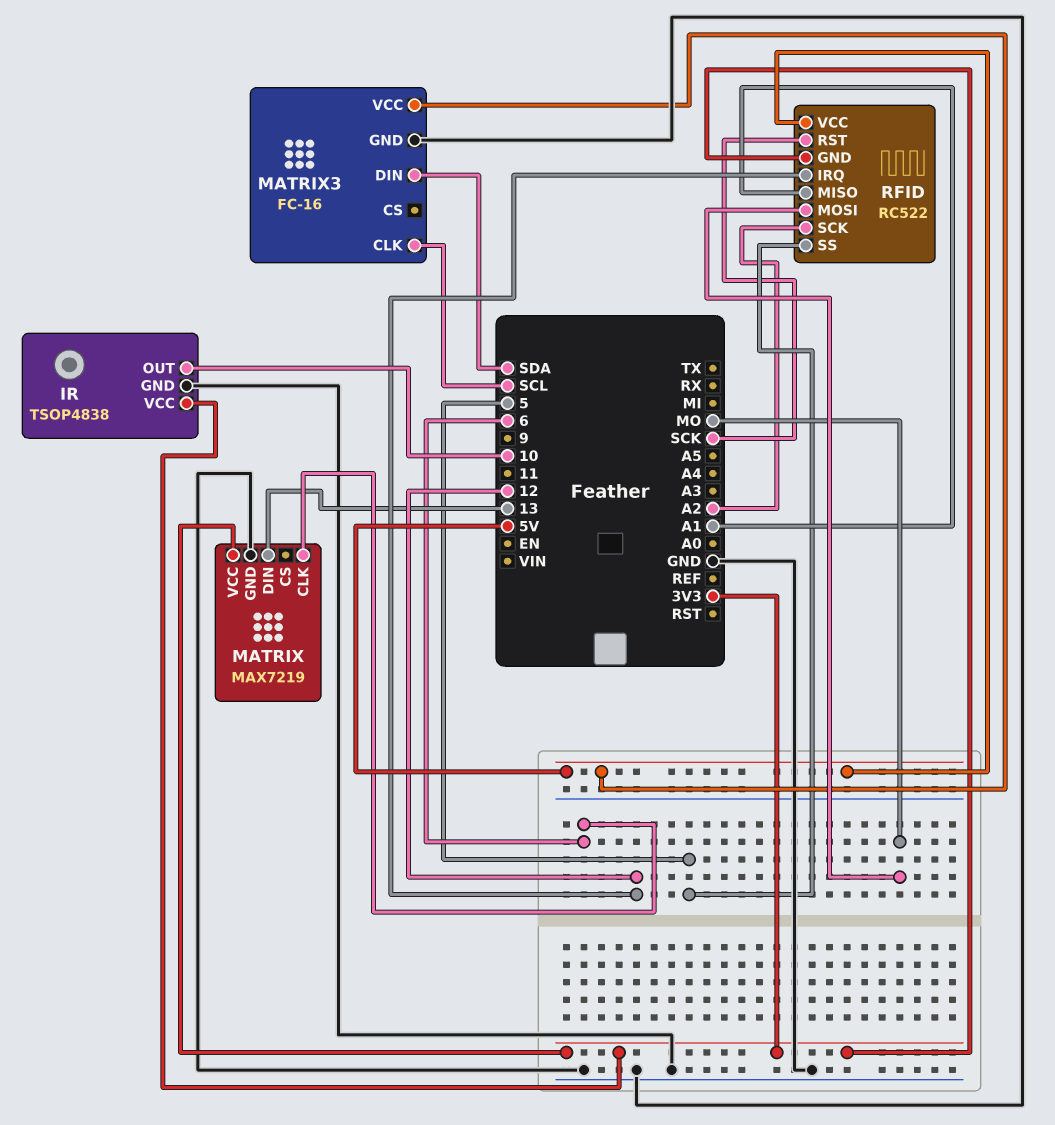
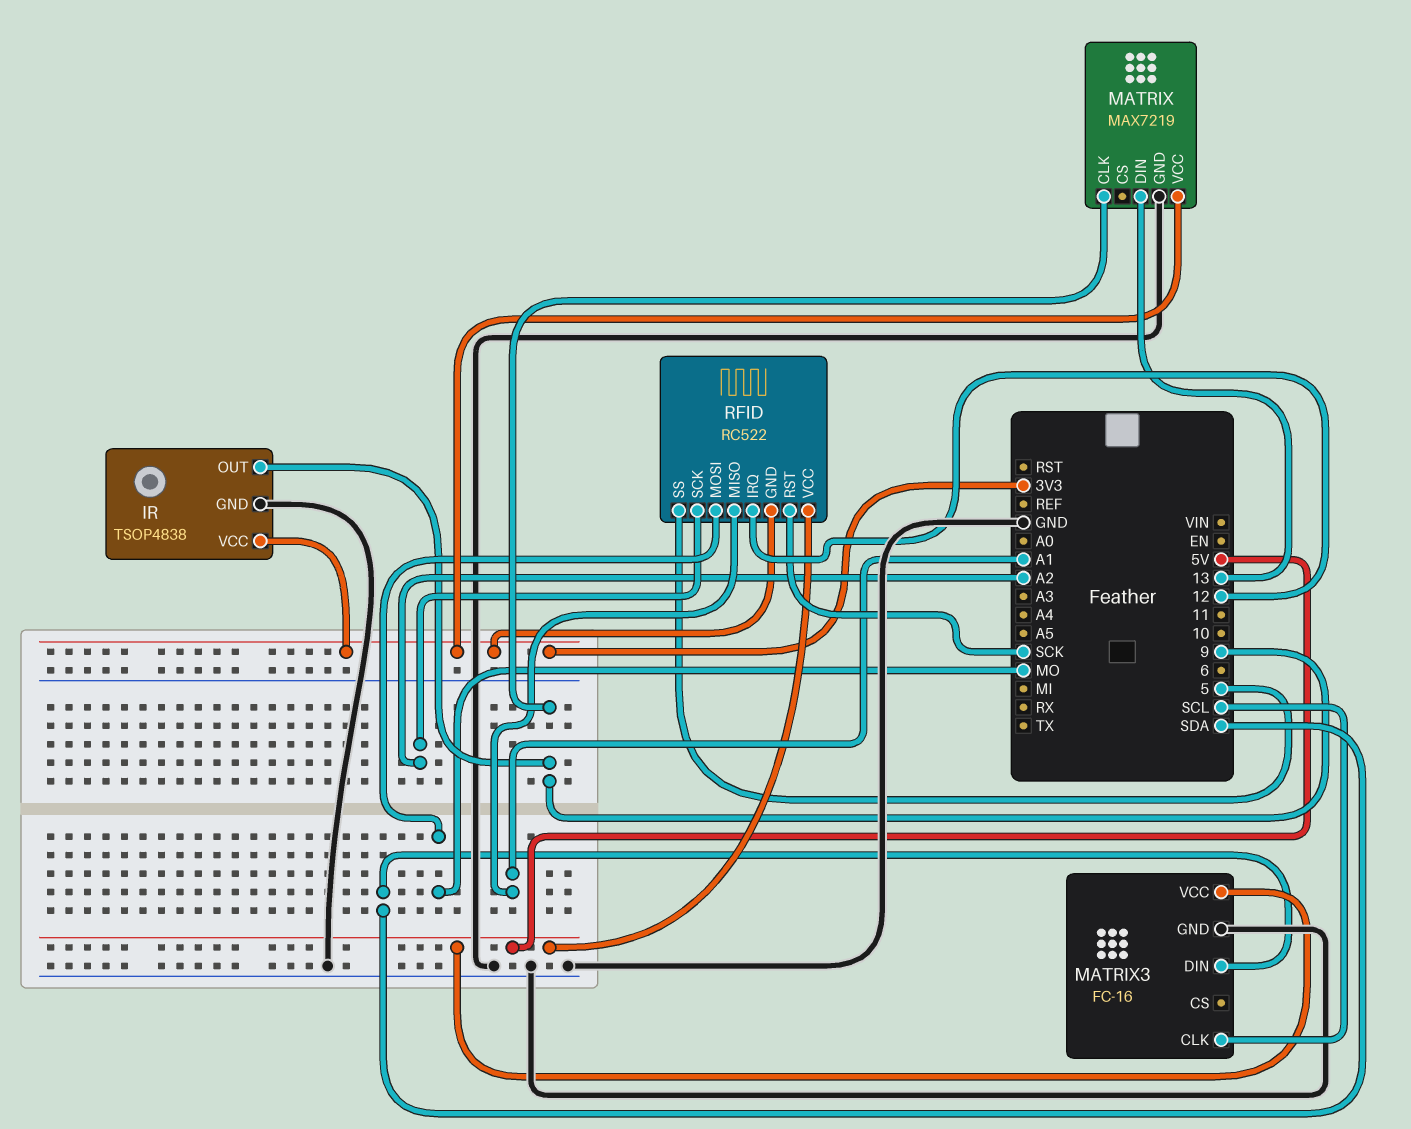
IR pin OUT: 10 -> 9
MATRIX pin CLK: 6 -> 9

